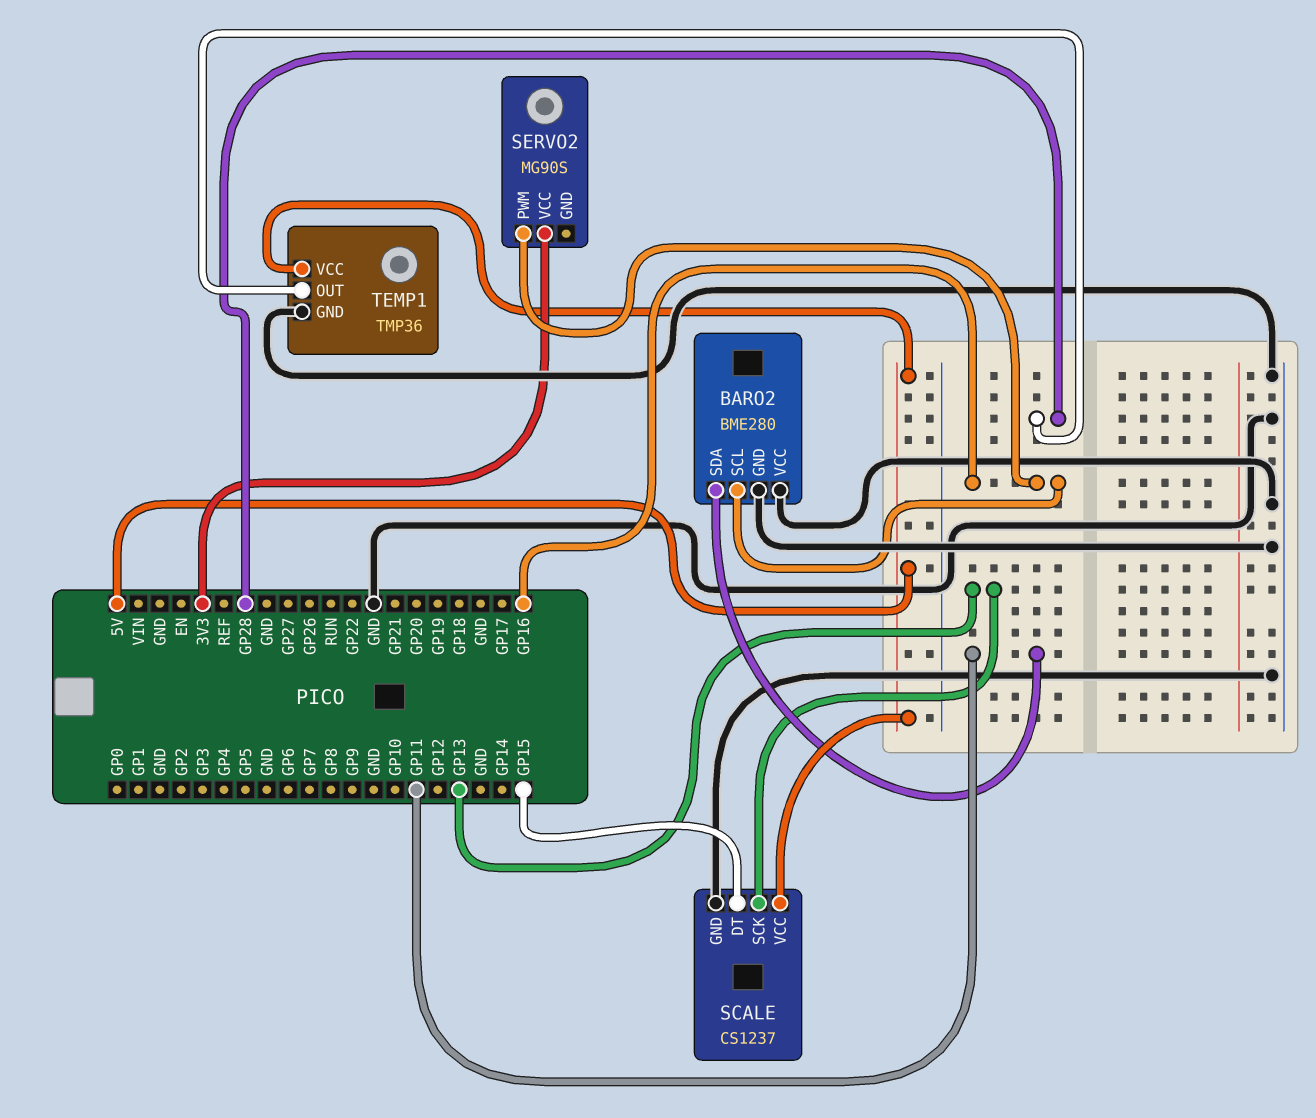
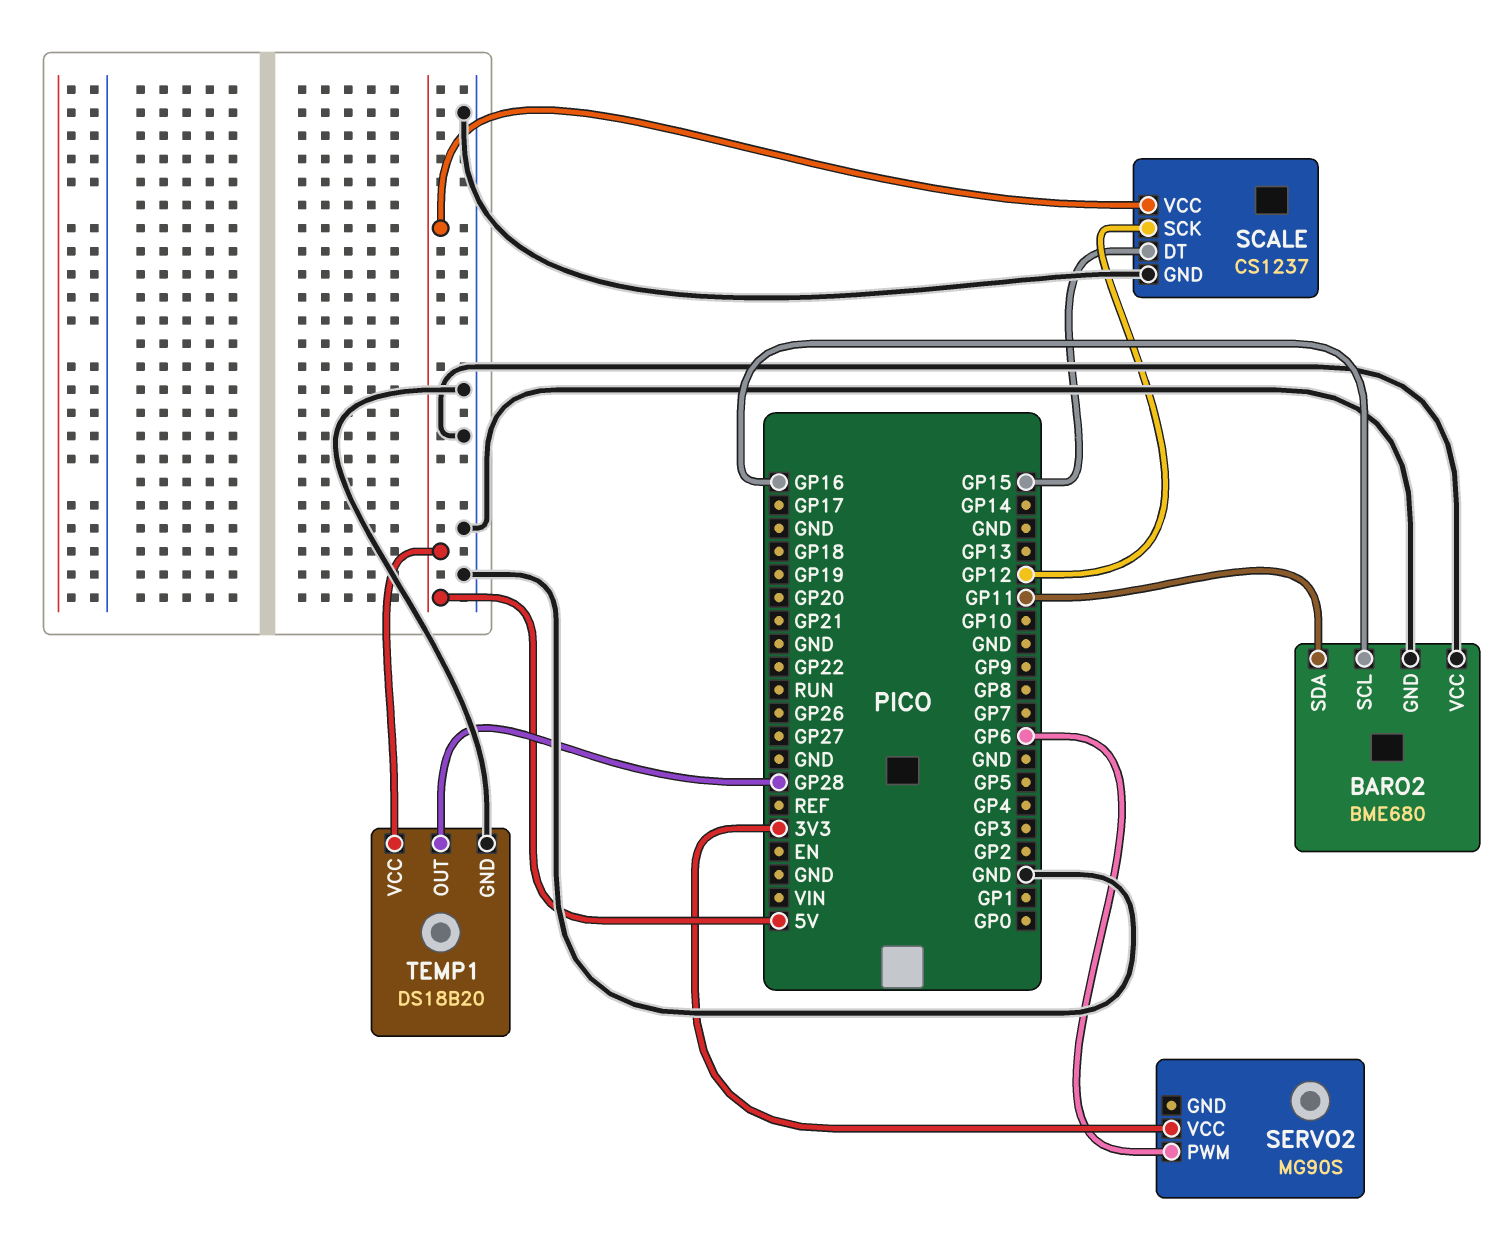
BARO2: BME280 -> BME680
SCALE pin SCK: GP13 -> GP12
SERVO2 pin PWM: GP16 -> GP6
TEMP1: TMP36 -> DS18B20

